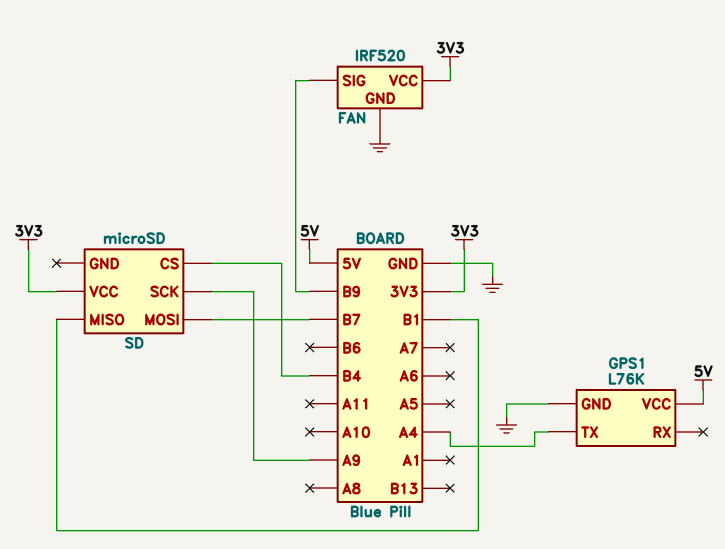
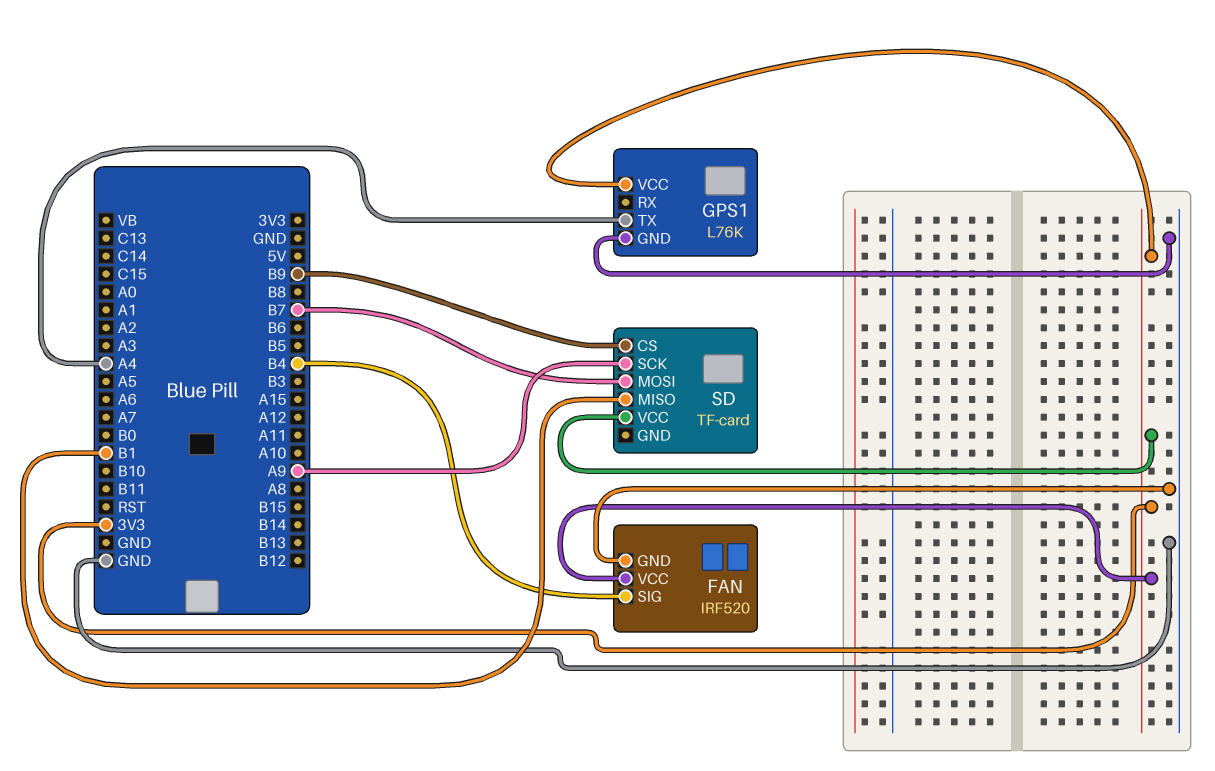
FAN pin SIG: B9 -> B4
GPS1 pin VCC: 5V -> 3V3
SD: microSD -> TF-card
SD pin CS: B4 -> B9

